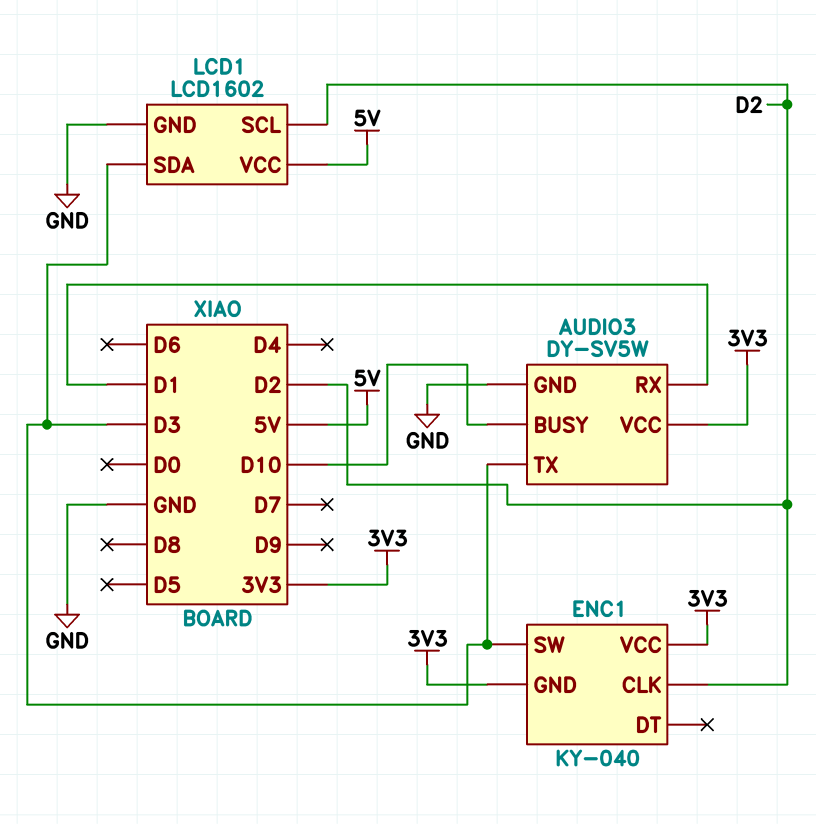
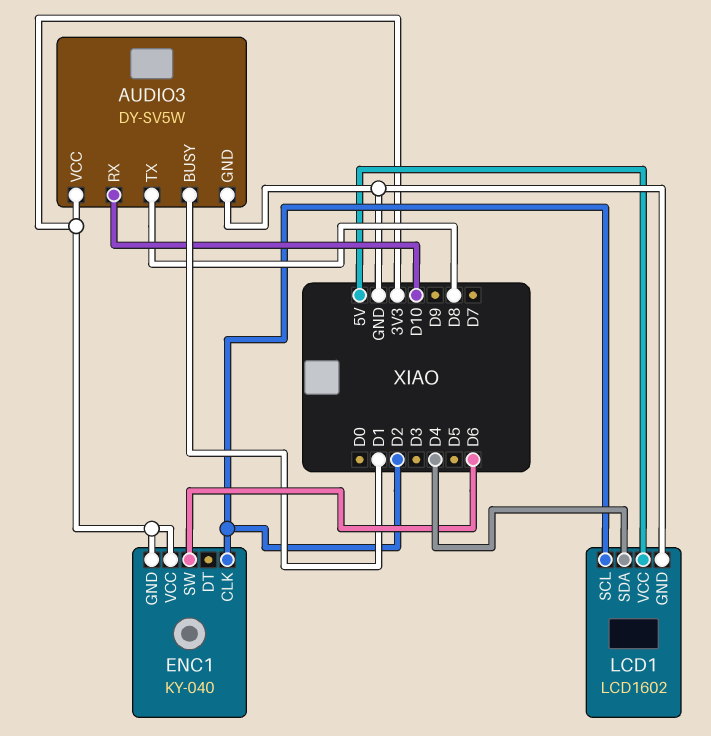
AUDIO3 pin BUSY: D10 -> D1
AUDIO3 pin RX: D1 -> D10
AUDIO3 pin TX: D3 -> D8
ENC1 pin SW: D3 -> D6
LCD1 pin SDA: D3 -> D4

